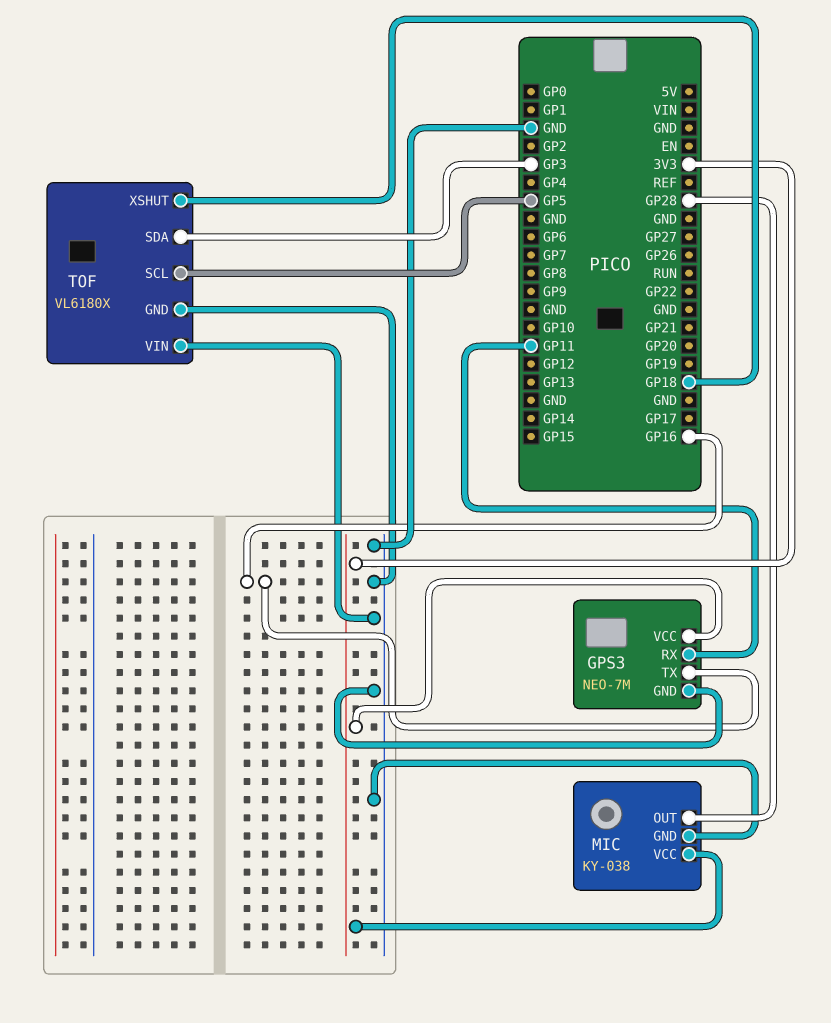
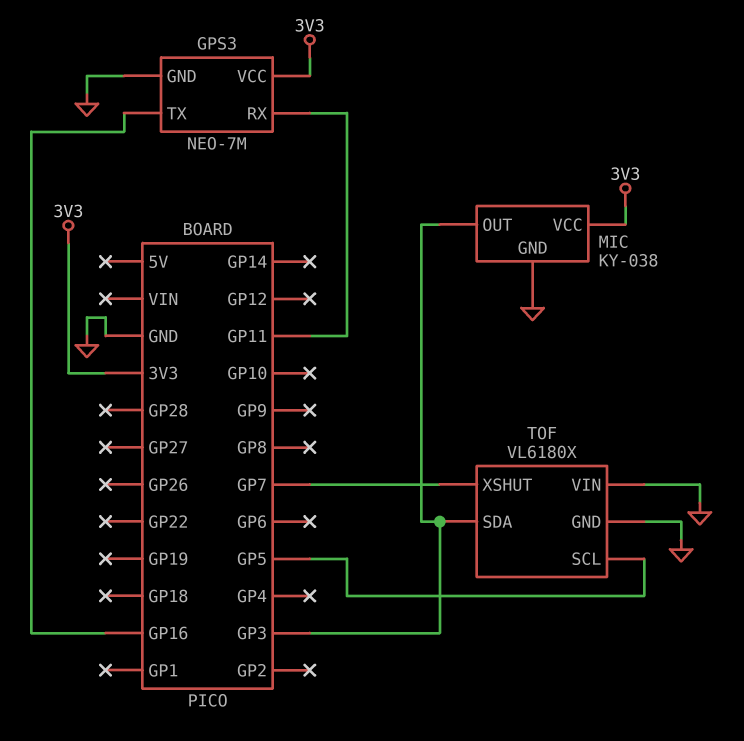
MIC pin OUT: GP28 -> GP3
TOF pin XSHUT: GP18 -> GP7

